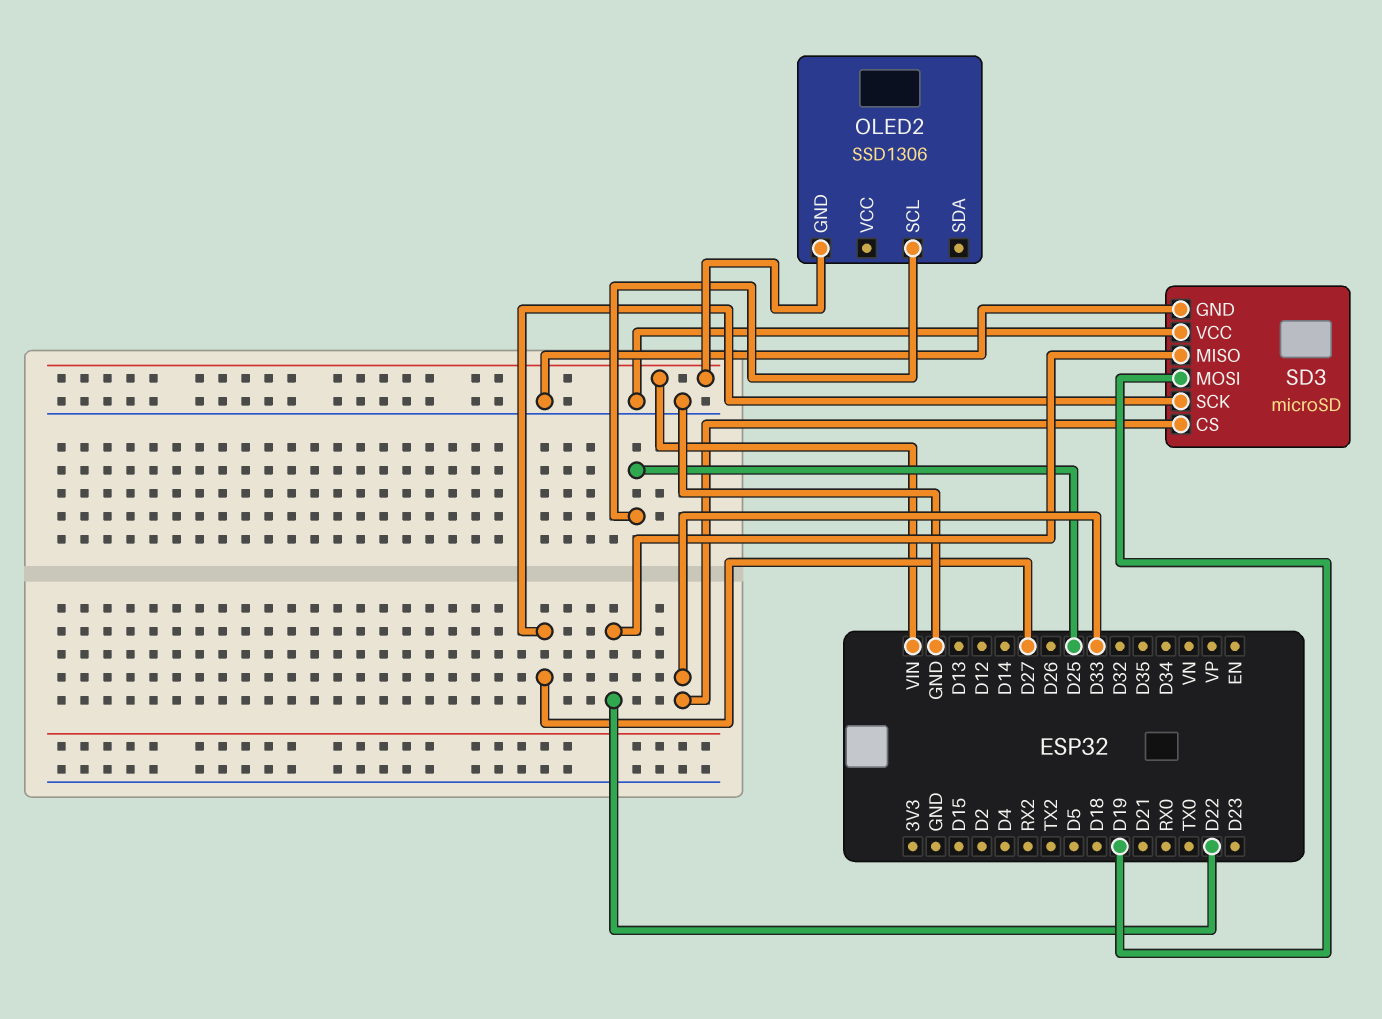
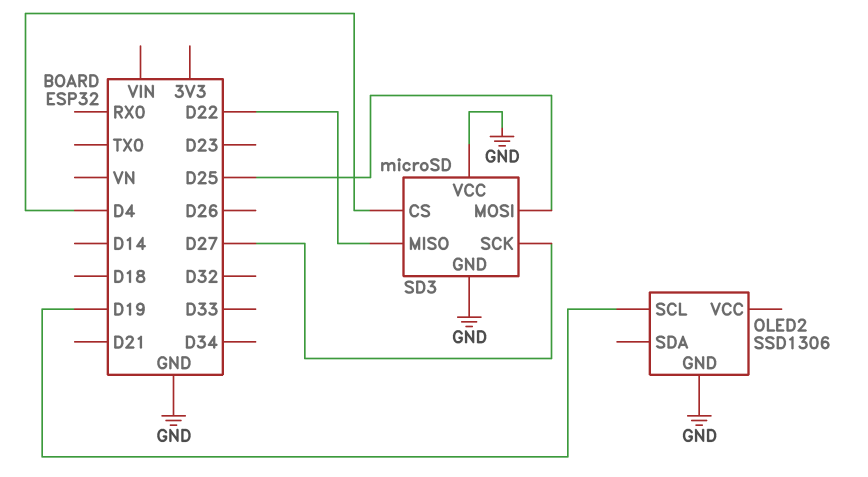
OLED2 pin GND: VIN -> GND
OLED2 pin SCL: D25 -> D19
SD3 pin CS: D33 -> D4
SD3 pin MOSI: D19 -> D25

